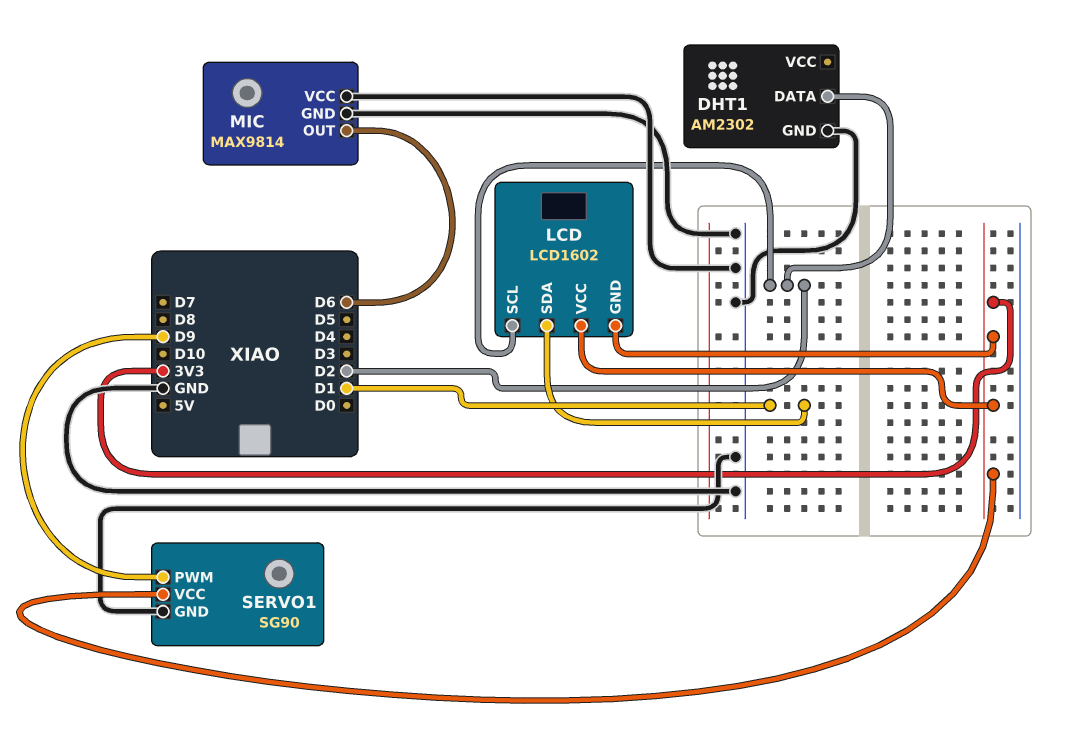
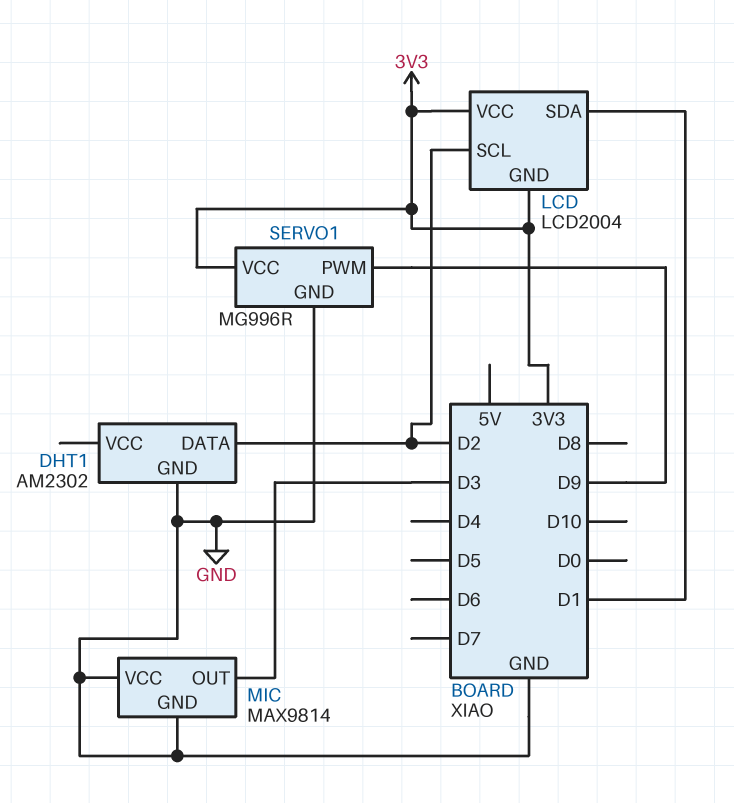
LCD: LCD1602 -> LCD2004
MIC pin OUT: D6 -> D3
SERVO1: SG90 -> MG996R

